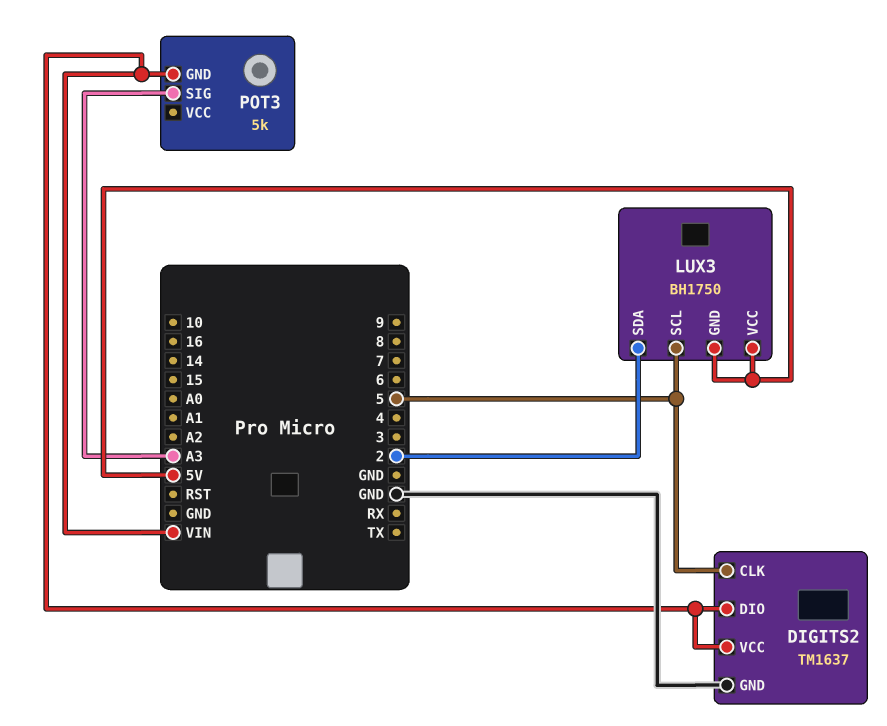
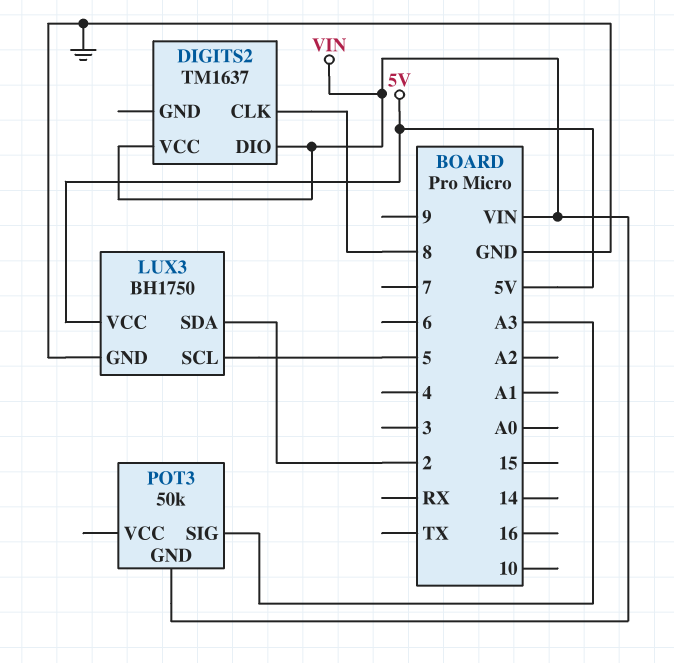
DIGITS2 pin CLK: 5 -> 8
DIGITS2 pin GND: GND -> none
LUX3 pin GND: 5V -> GND
POT3: 5k -> 50k

